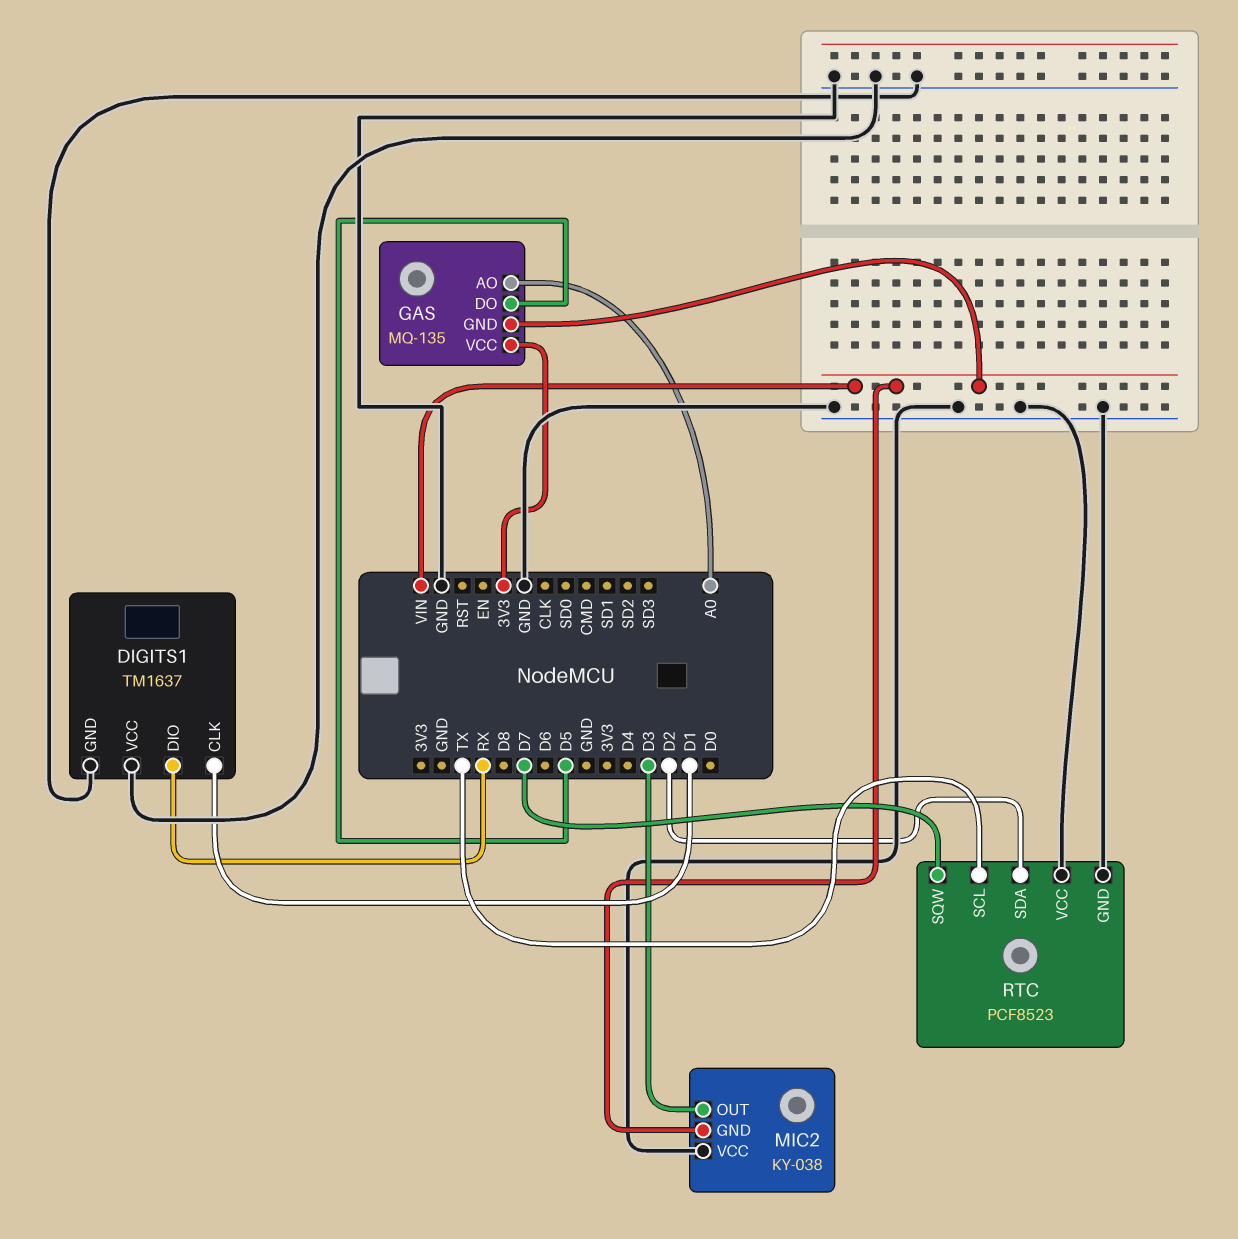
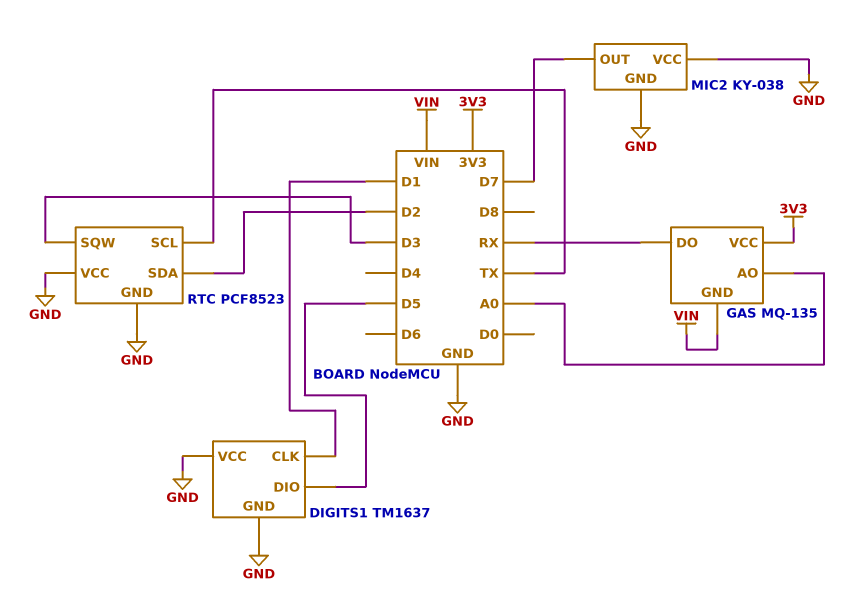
DIGITS1 pin DIO: RX -> D5
GAS pin DO: D5 -> RX
MIC2 pin GND: VIN -> GND
MIC2 pin OUT: D3 -> D7
RTC pin SQW: D7 -> D3

